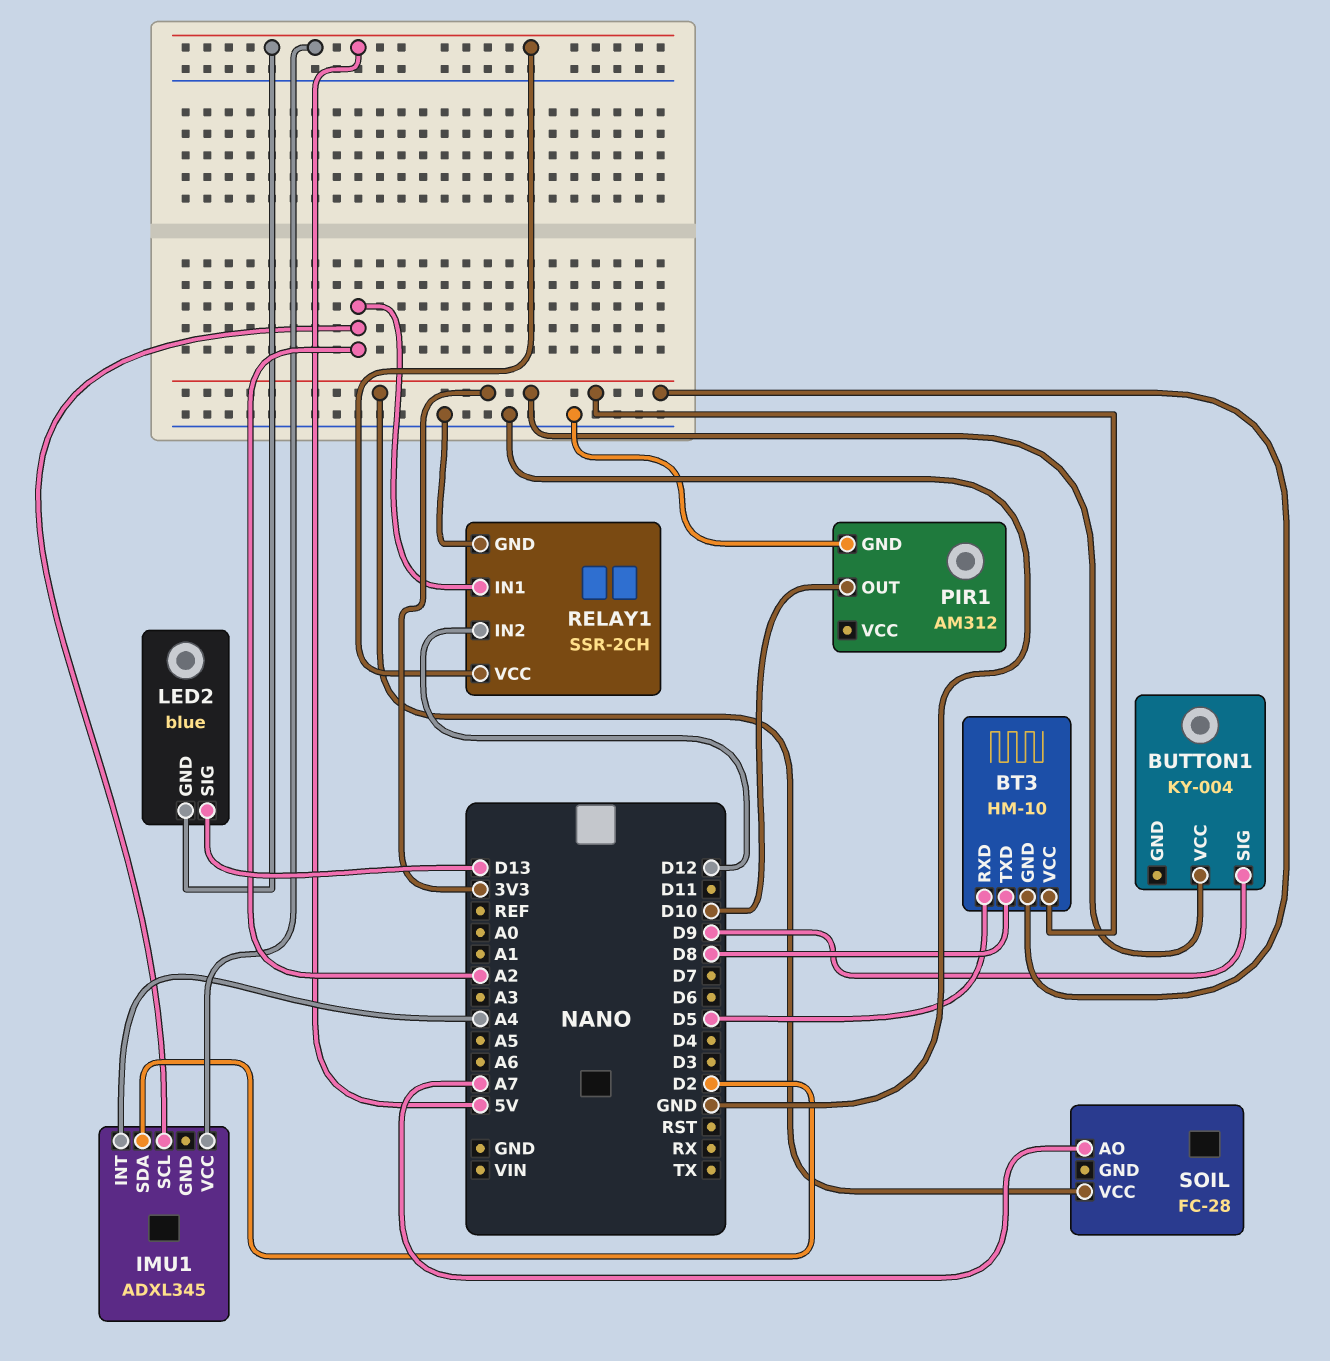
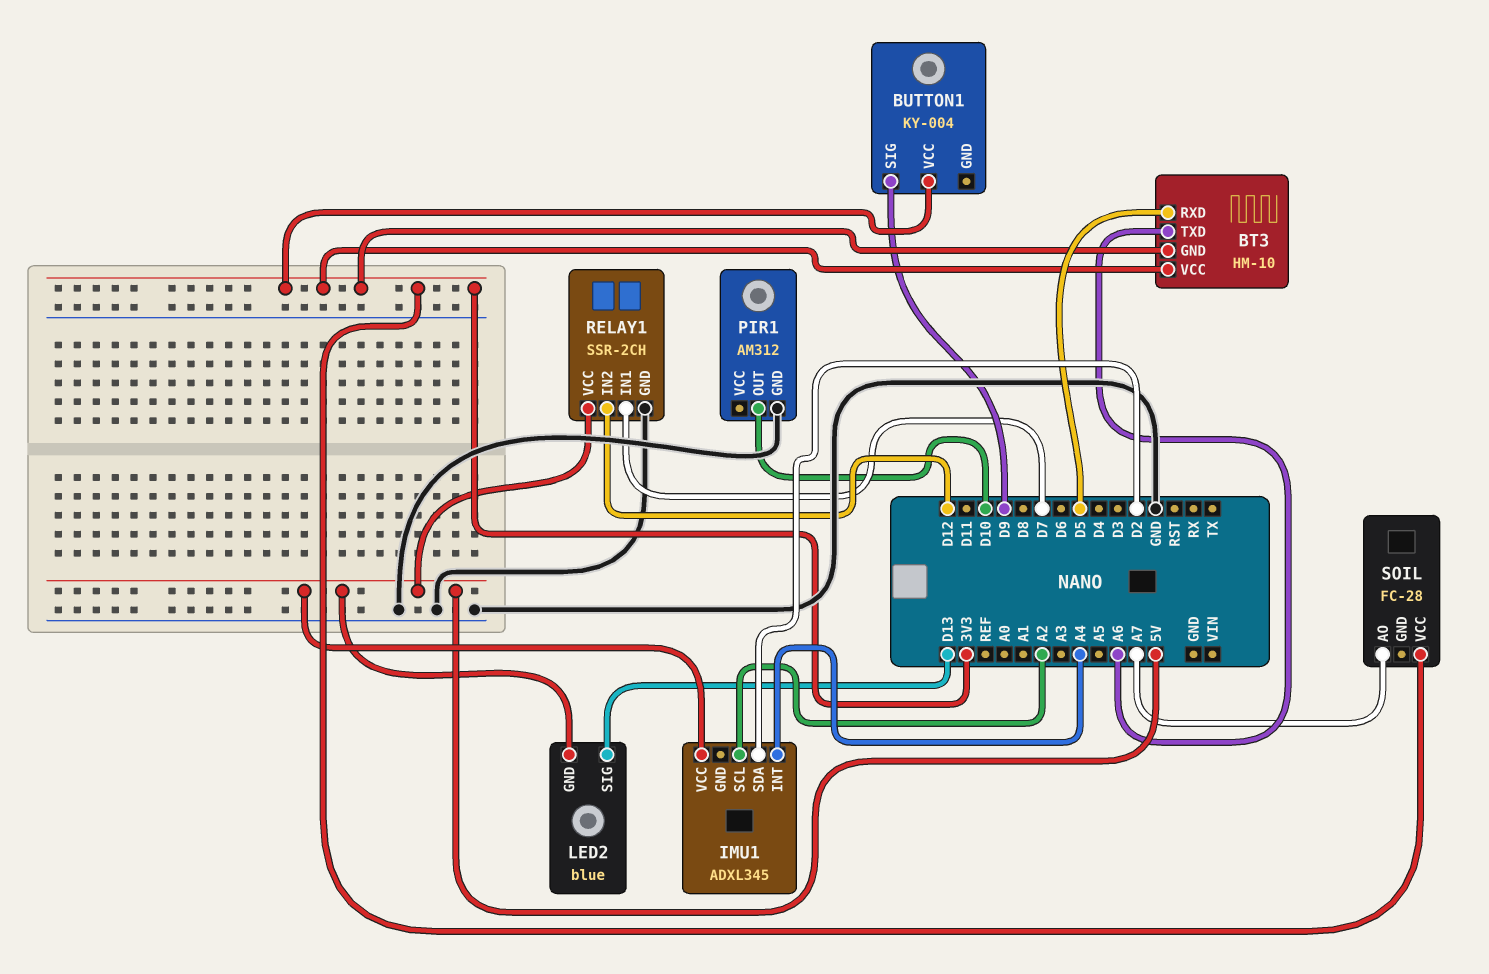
BT3 pin TXD: D8 -> A6
RELAY1 pin IN1: A2 -> D7

